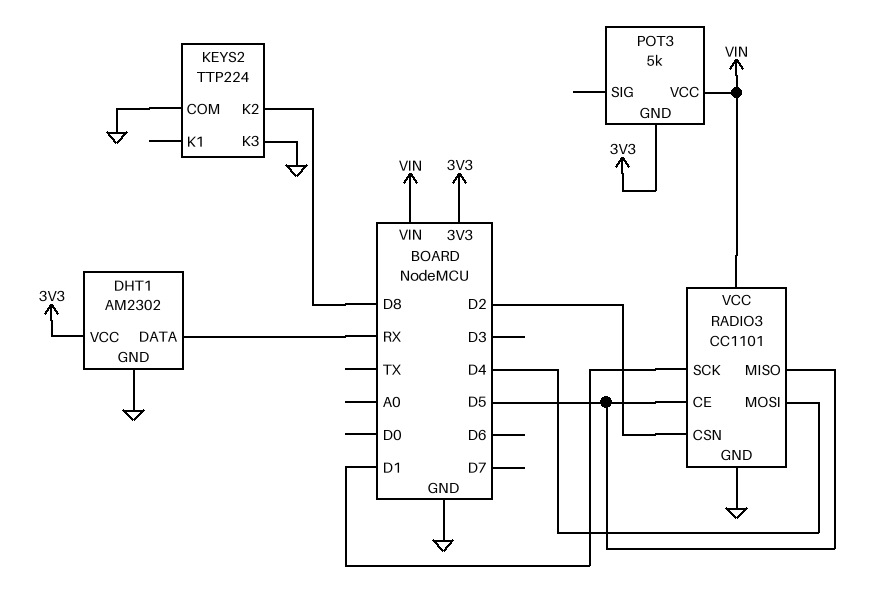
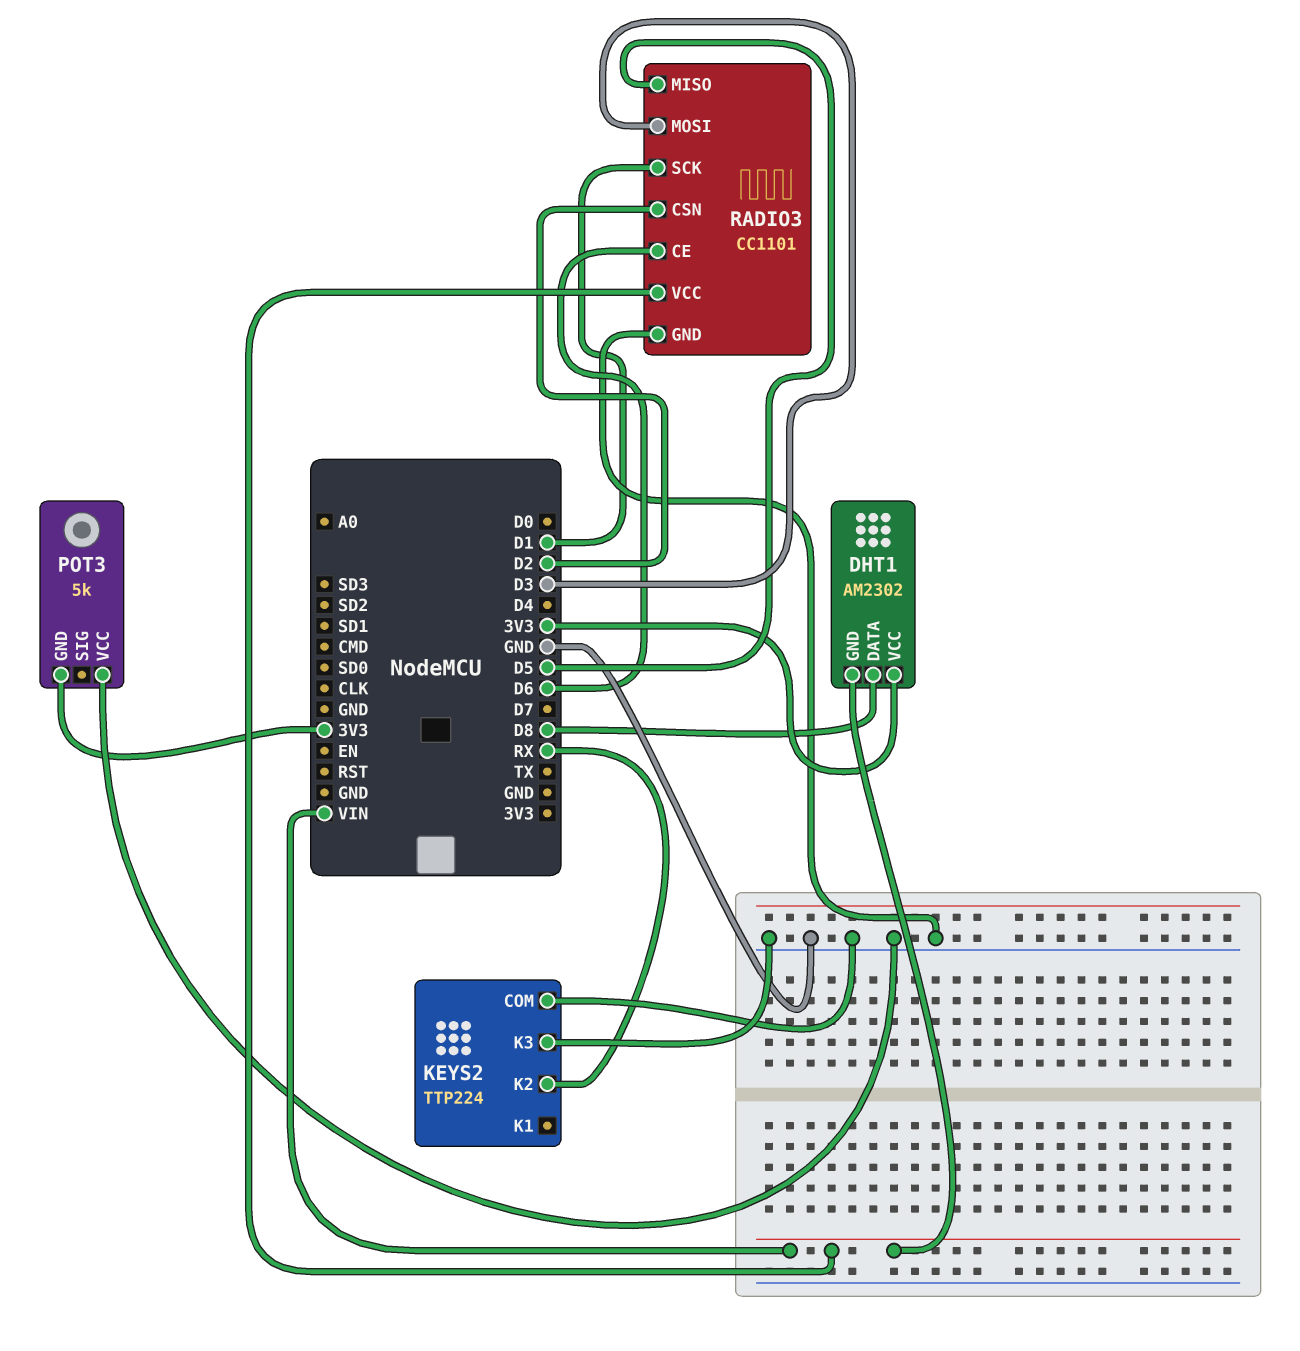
DHT1 pin DATA: RX -> D8
DHT1 pin GND: GND -> VIN
KEYS2 pin K2: D8 -> RX
POT3 pin VCC: VIN -> GND
RADIO3 pin CE: D5 -> D6
RADIO3 pin MOSI: D4 -> D3

